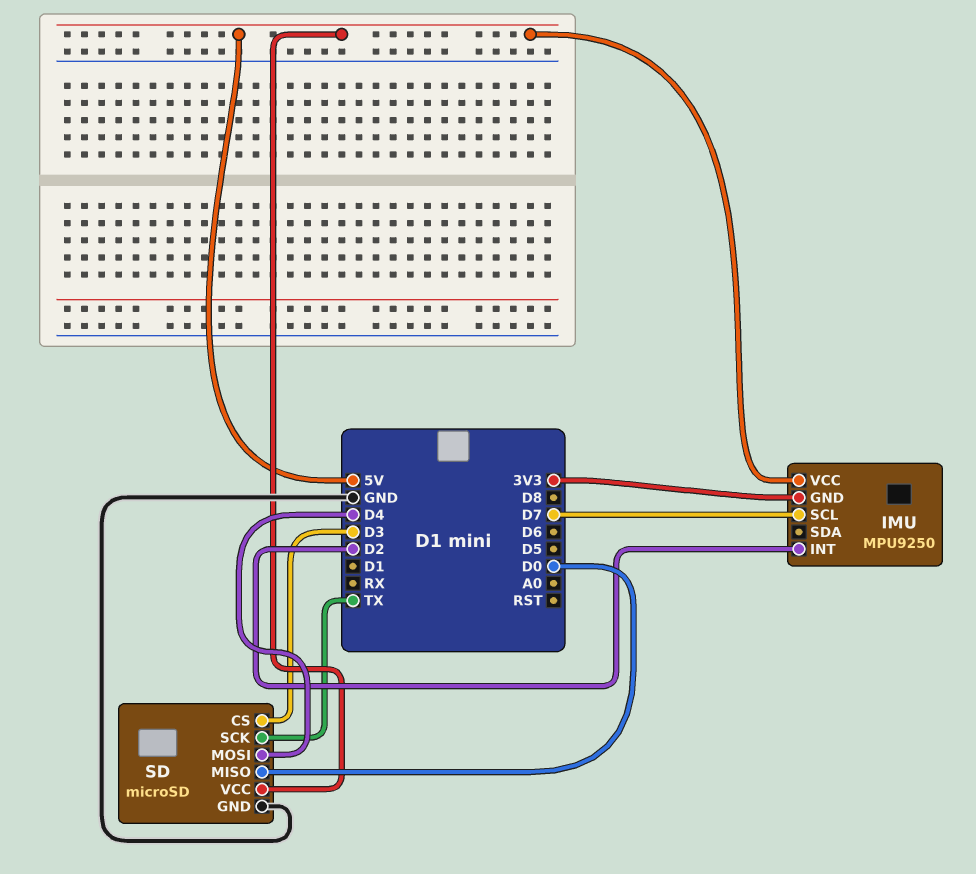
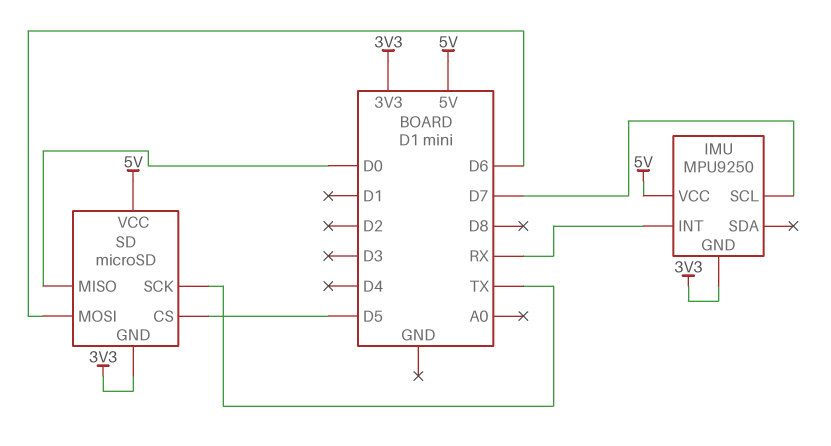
IMU pin INT: D2 -> RX
SD pin CS: D3 -> D5
SD pin GND: GND -> 3V3
SD pin MOSI: D4 -> D6

